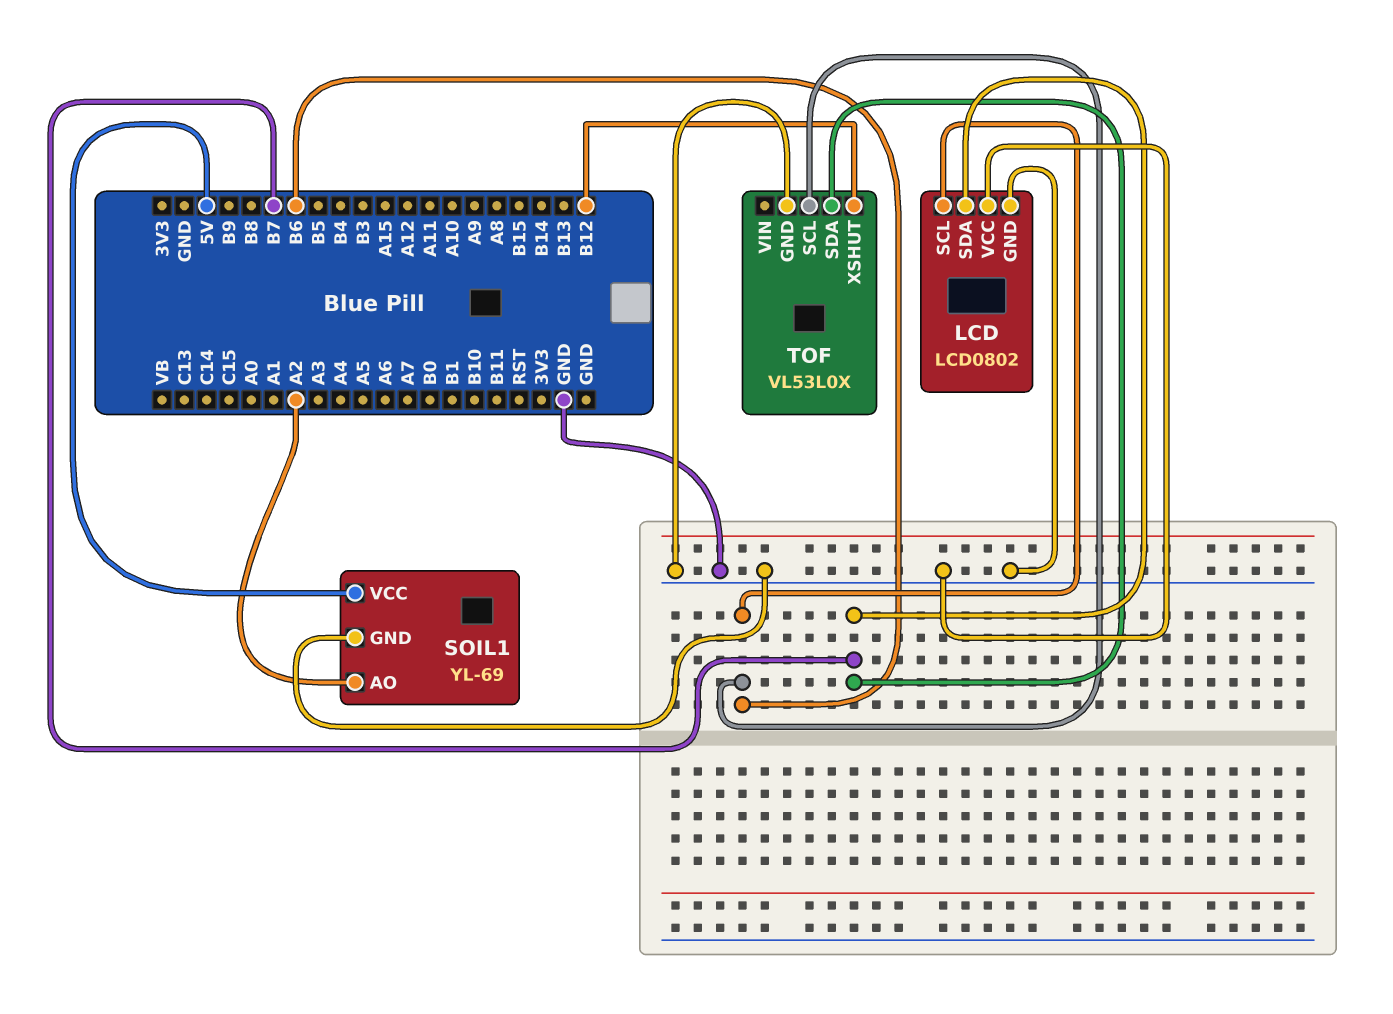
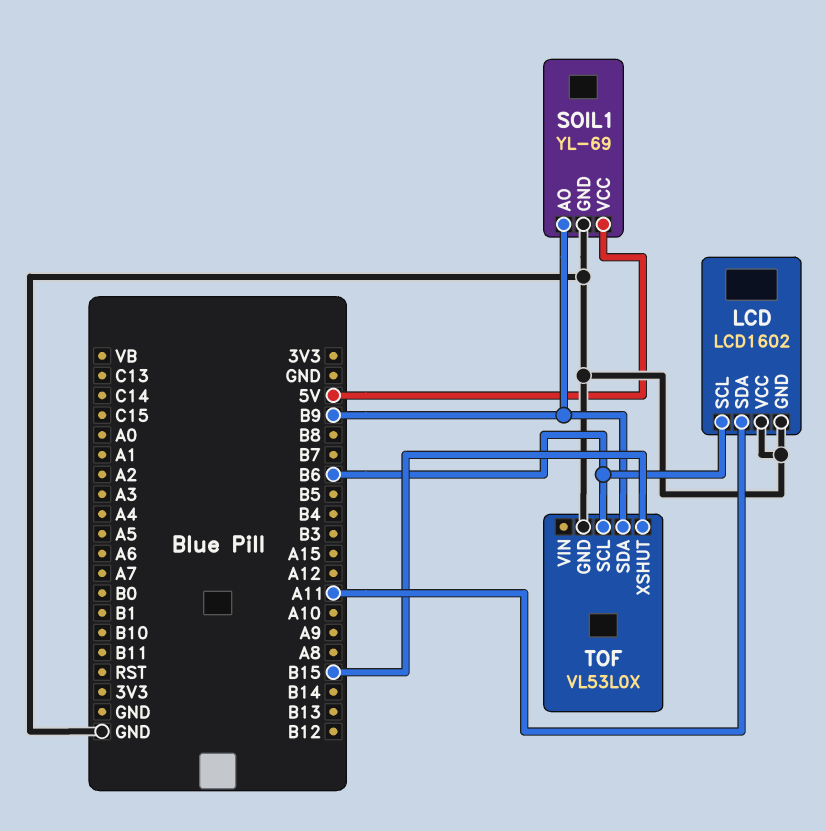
LCD: LCD0802 -> LCD1602
LCD pin SDA: B7 -> A11
SOIL1 pin AO: A2 -> B9
TOF pin SDA: B7 -> B9
TOF pin XSHUT: B12 -> B15

